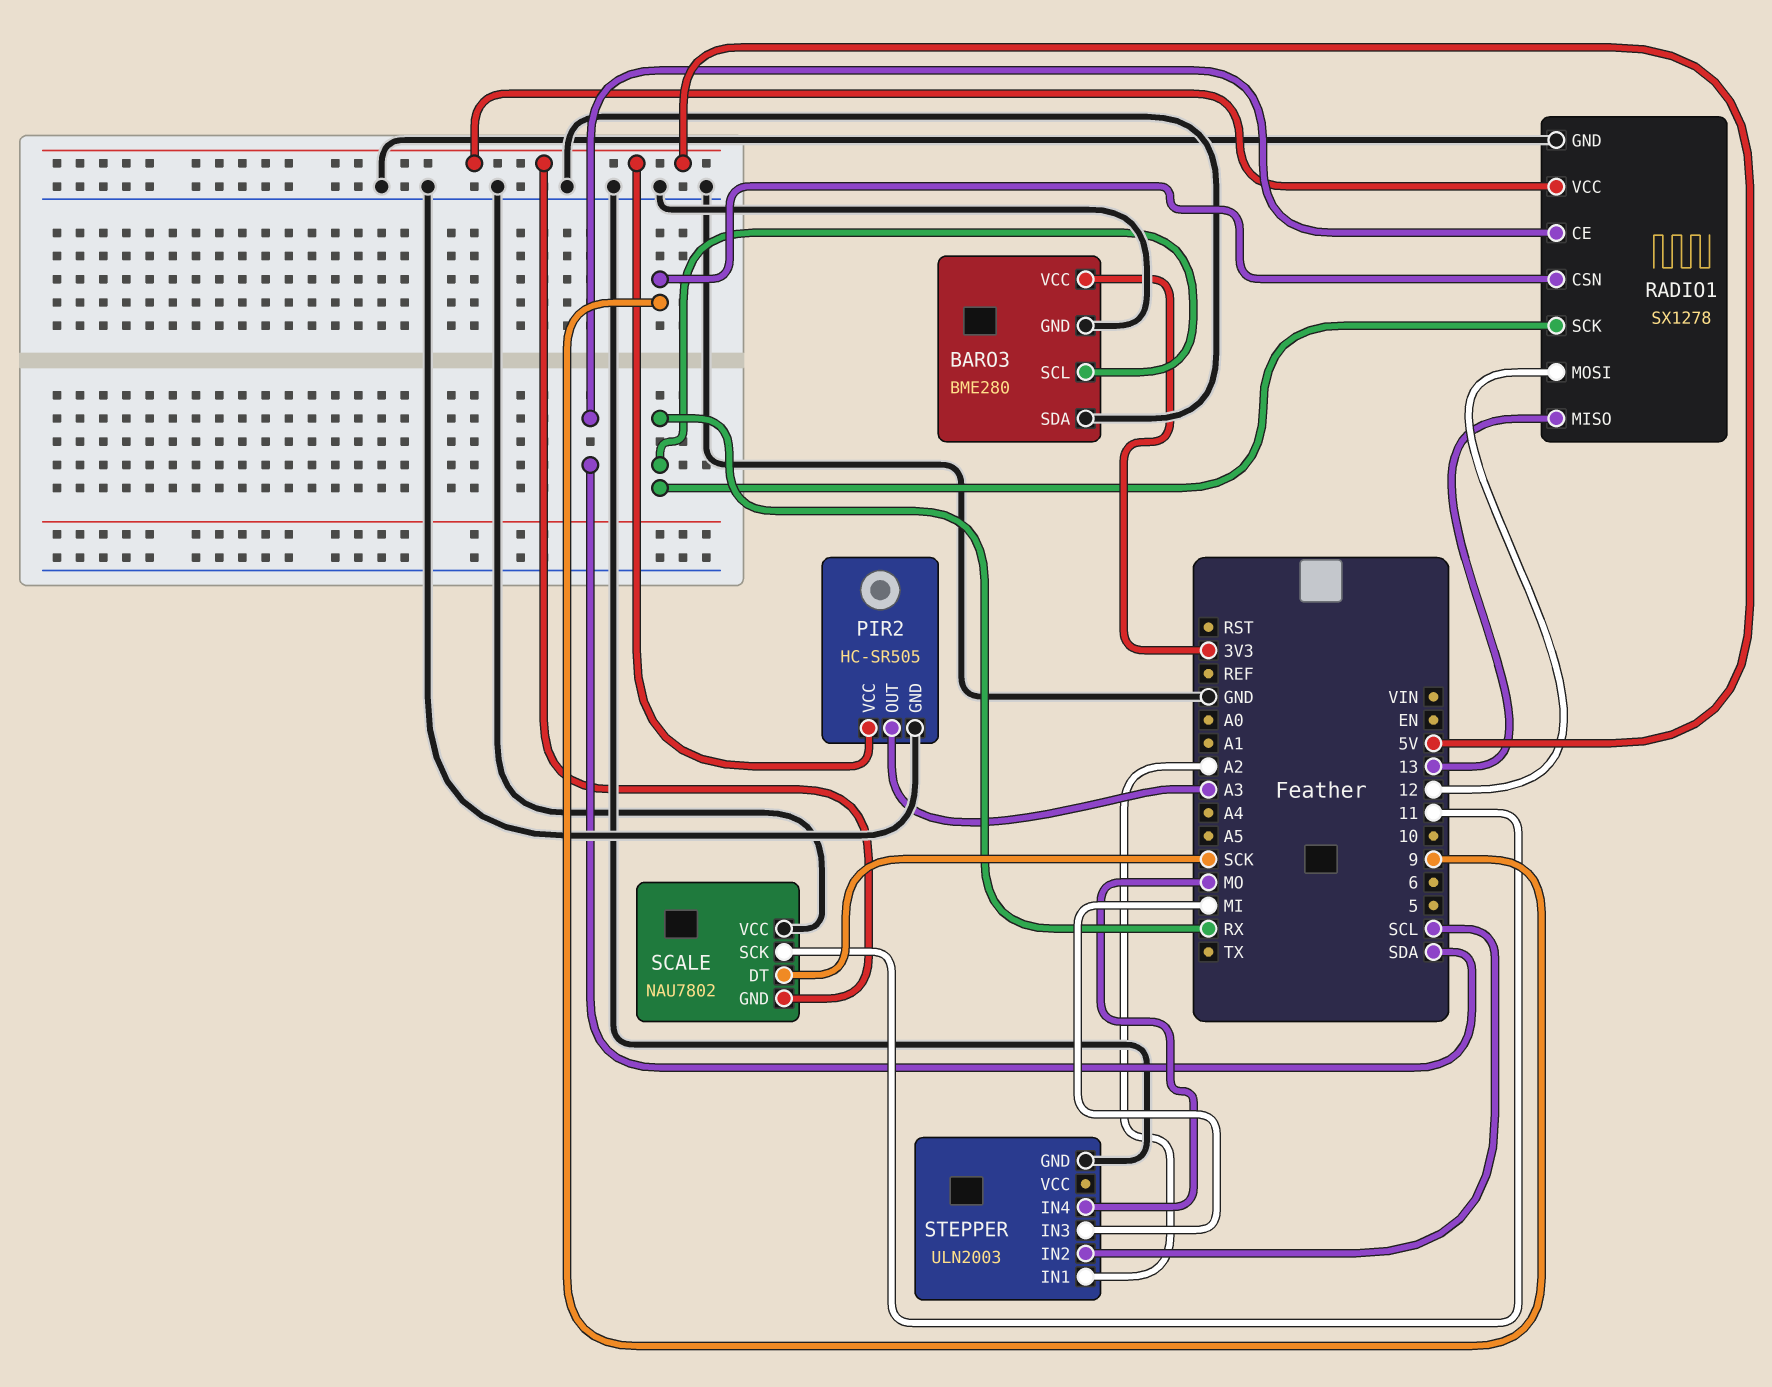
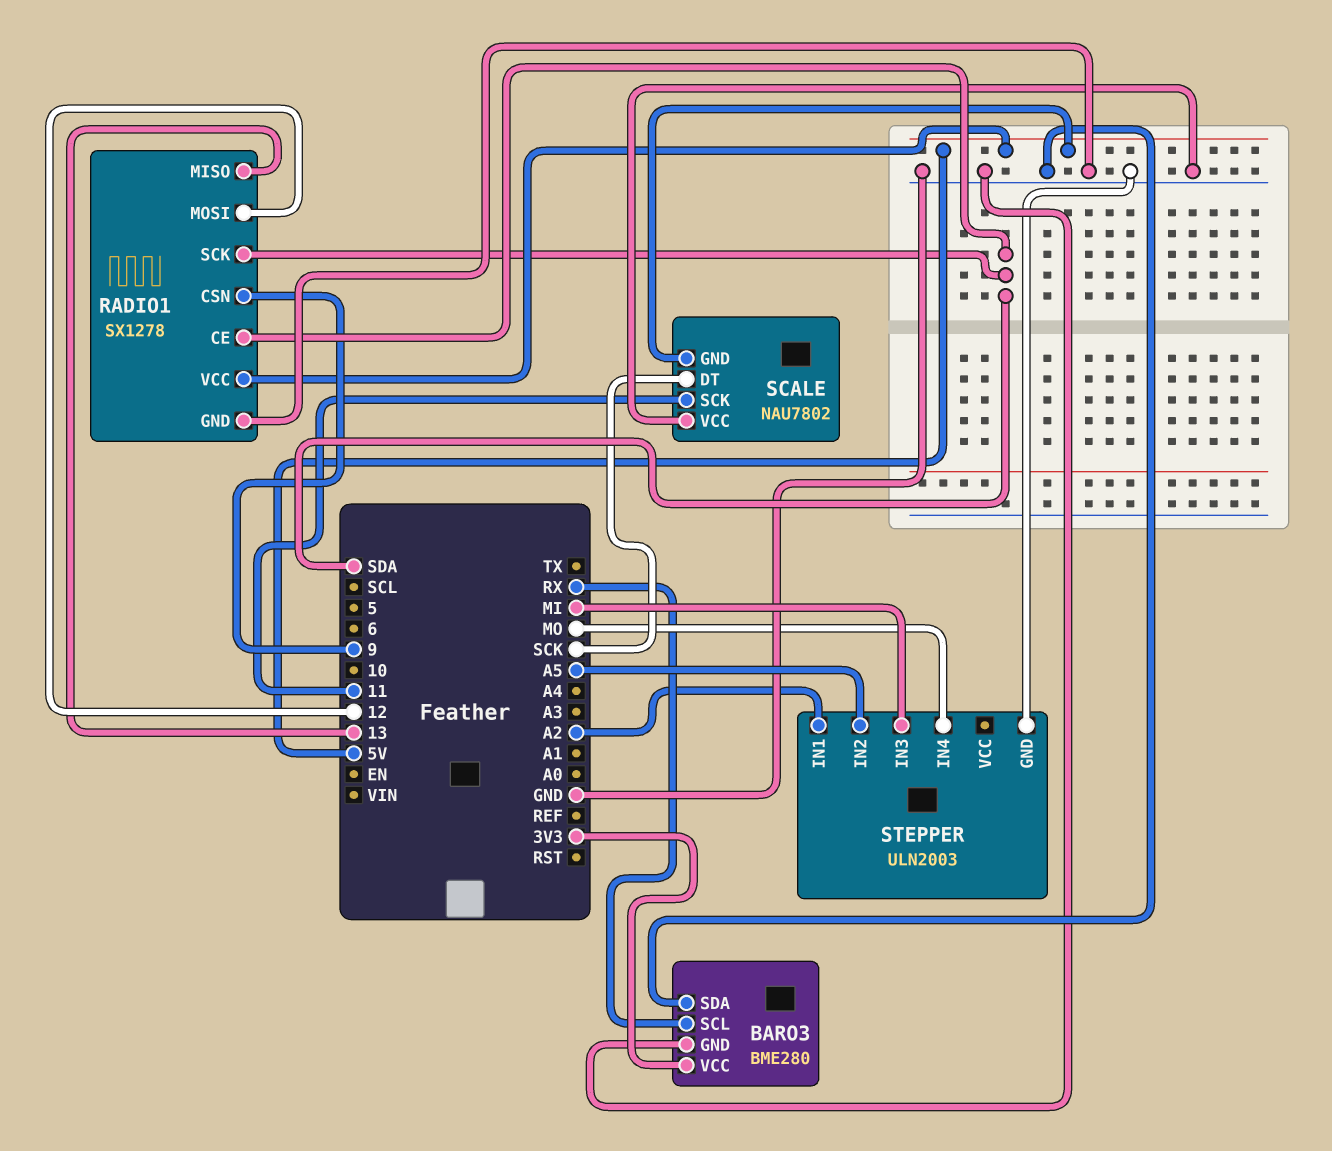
PIR2: HC-SR505 -> none
PIR2 pin GND: GND -> none
PIR2 pin OUT: A3 -> none
PIR2 pin VCC: 5V -> none
RADIO1 pin SCK: RX -> SDA
STEPPER pin IN2: SCL -> A5

